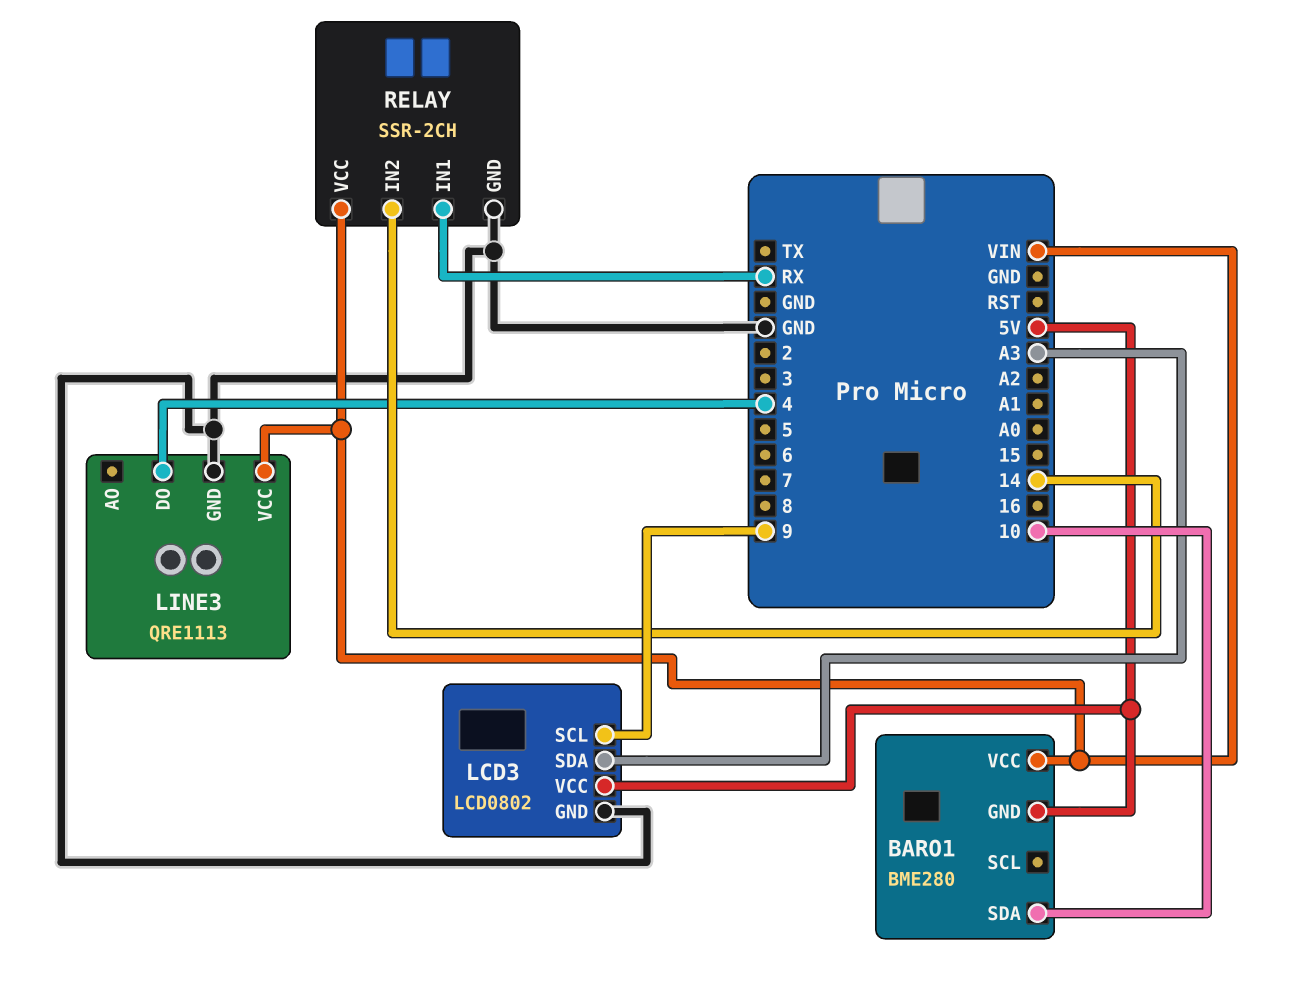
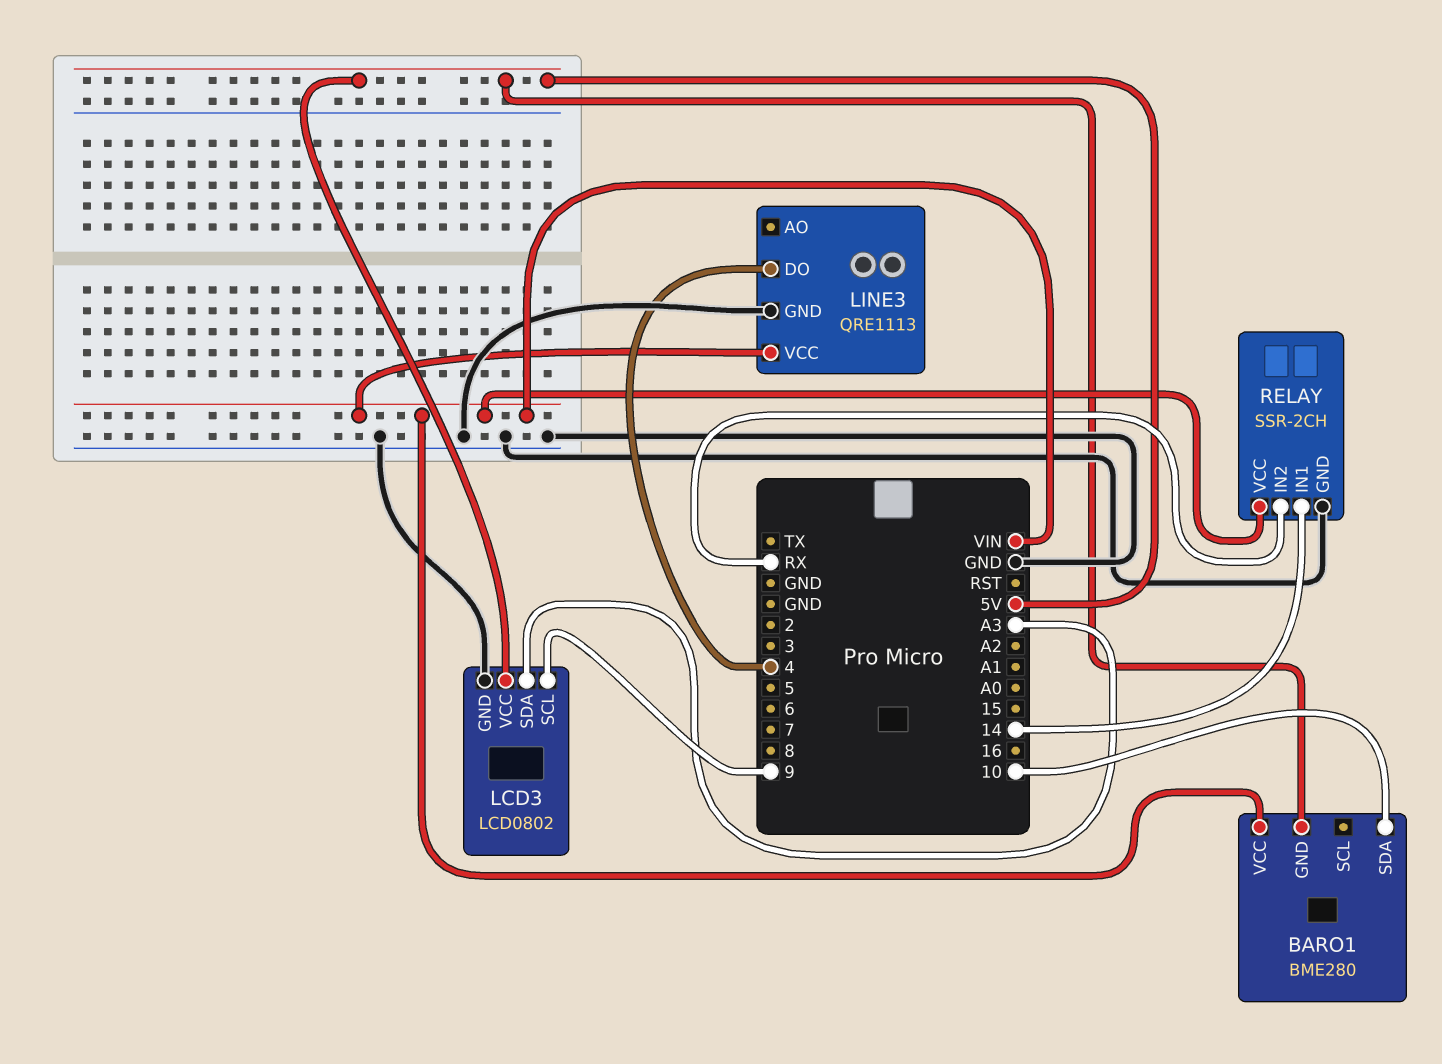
RELAY pin IN1: RX -> 14
RELAY pin IN2: 14 -> RX

